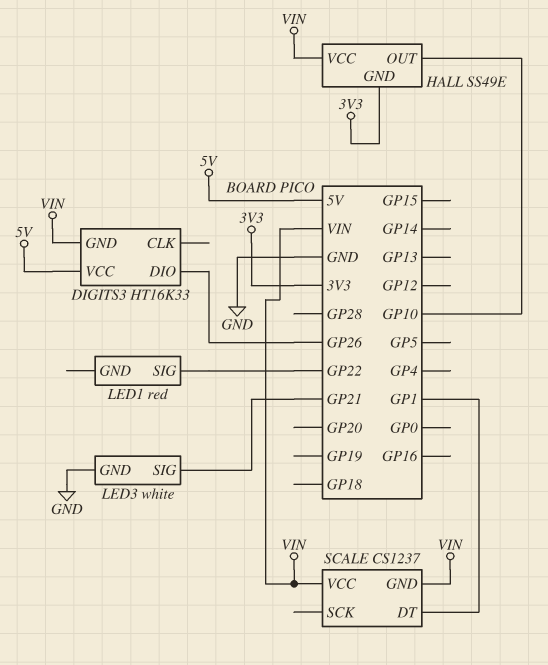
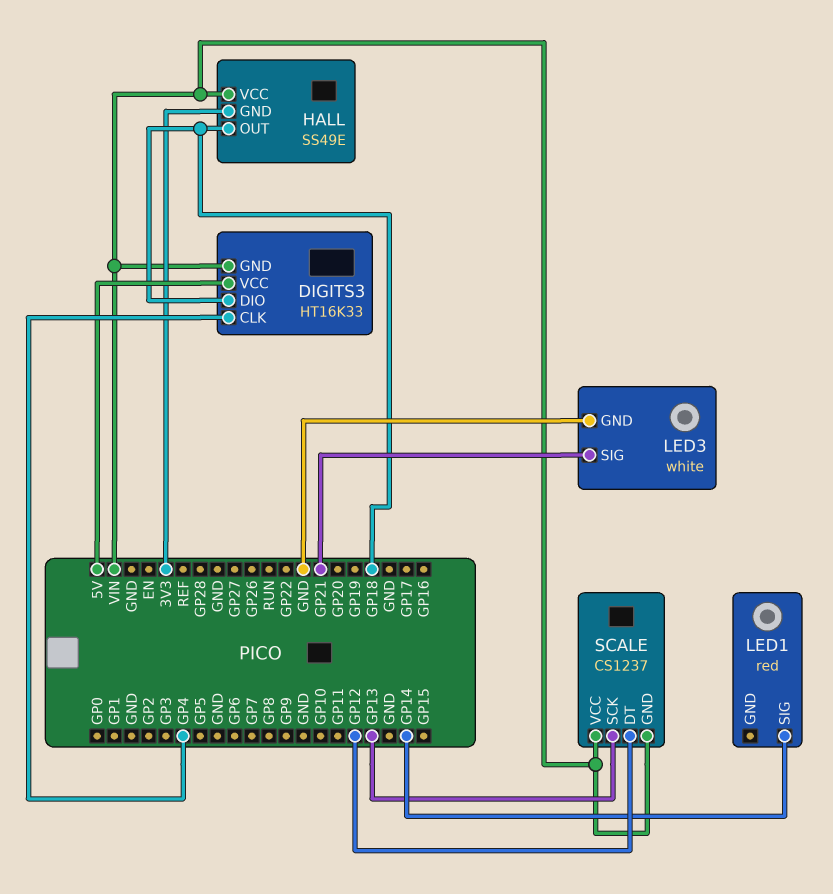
DIGITS3 pin CLK: none -> GP4
DIGITS3 pin DIO: GP26 -> GP18
HALL pin OUT: GP10 -> GP18
LED1 pin SIG: GP22 -> GP14
SCALE pin DT: GP1 -> GP12
SCALE pin SCK: none -> GP13

